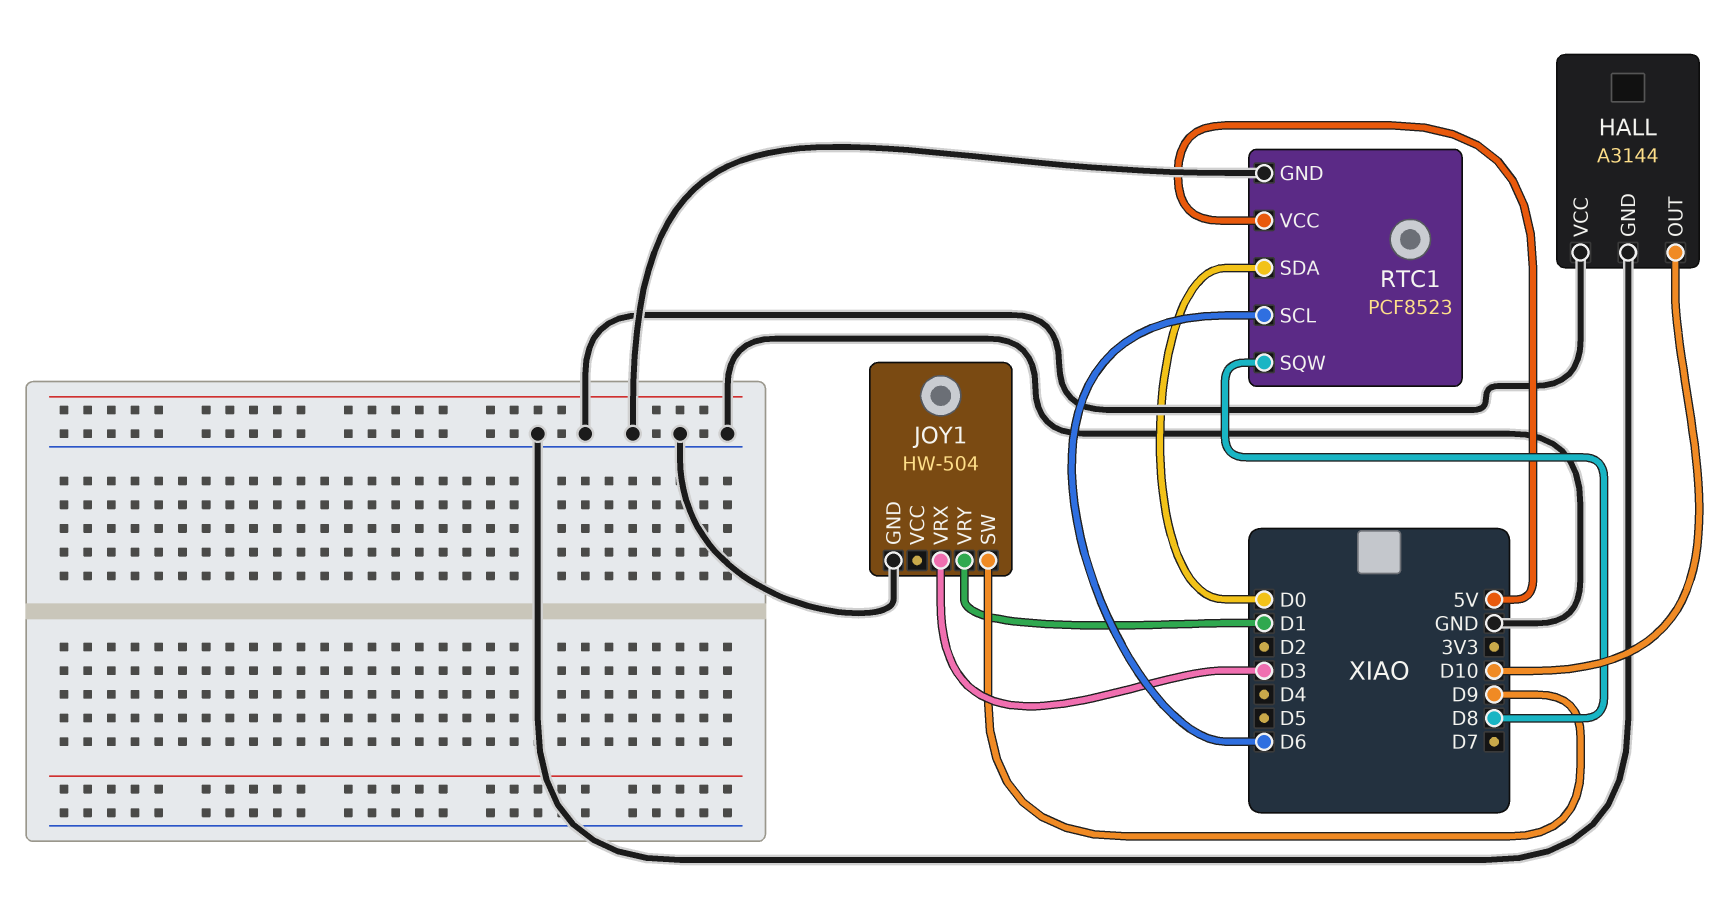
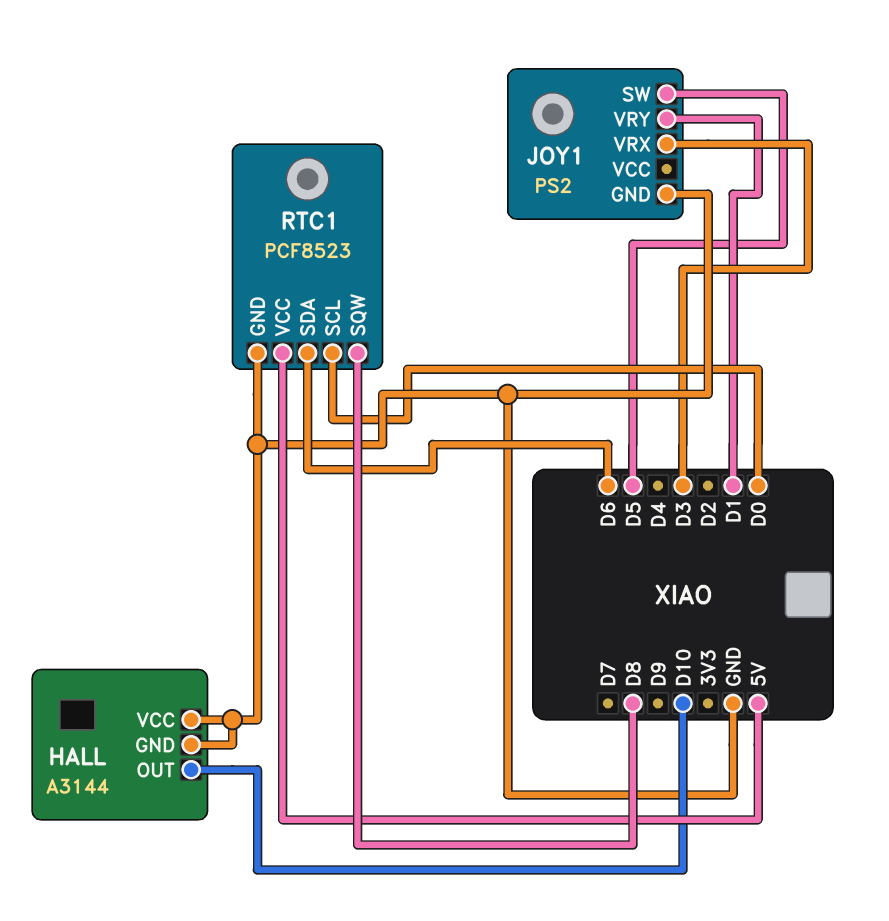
JOY1: HW-504 -> PS2
JOY1 pin SW: D9 -> D5
RTC1 pin SCL: D6 -> D0
RTC1 pin SDA: D0 -> D6

